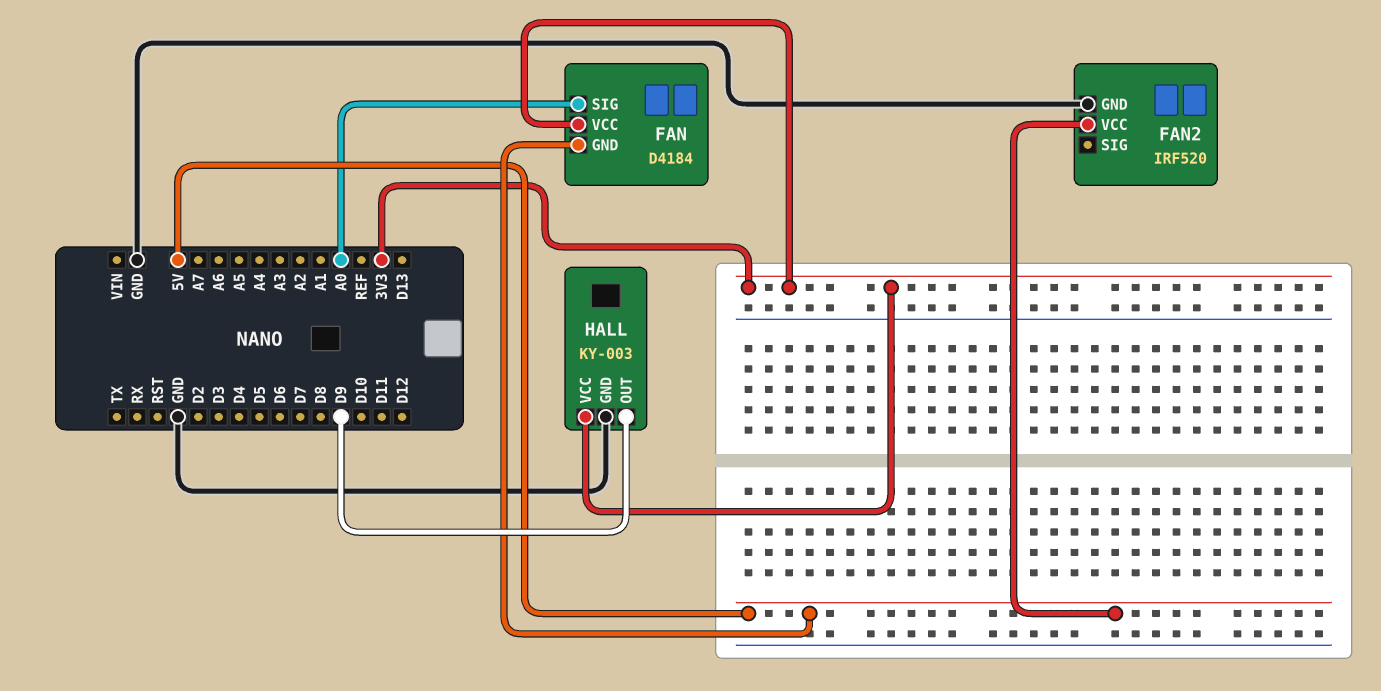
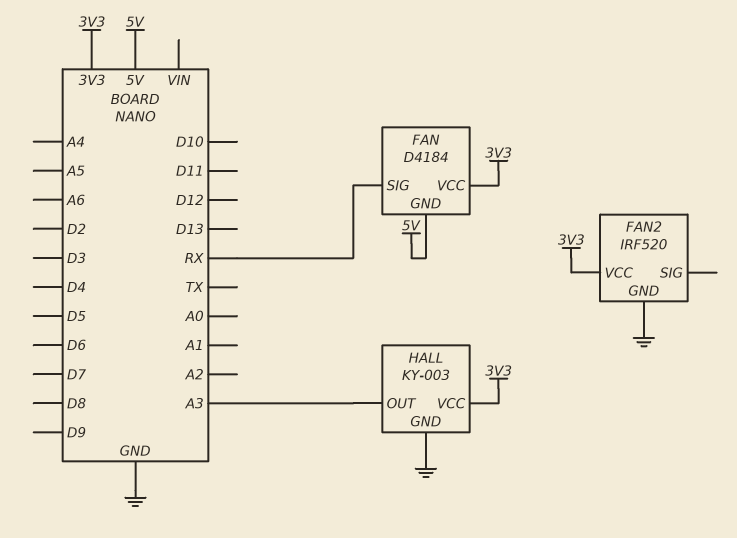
FAN pin SIG: A0 -> RX
FAN2 pin VCC: 5V -> 3V3
HALL pin OUT: D9 -> A3

